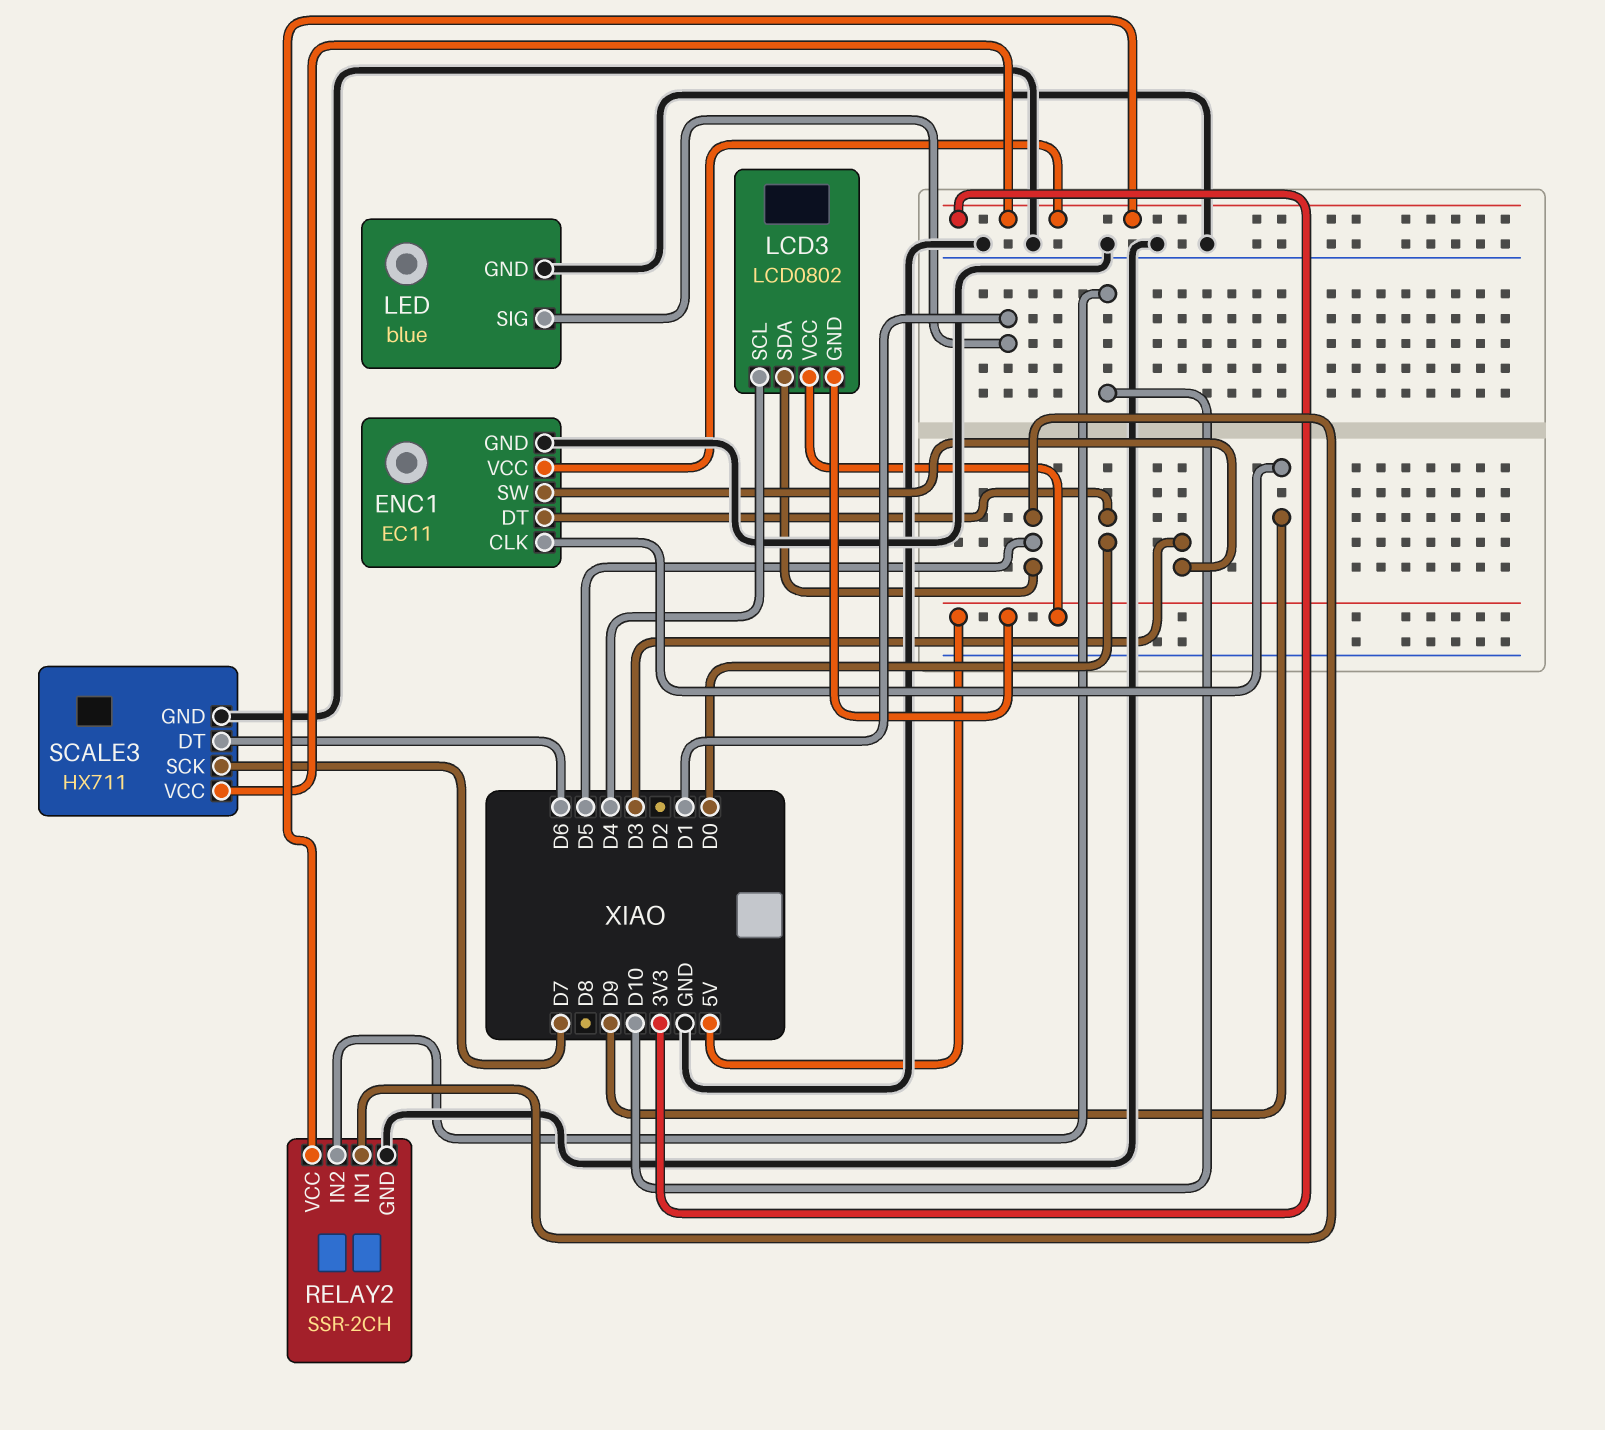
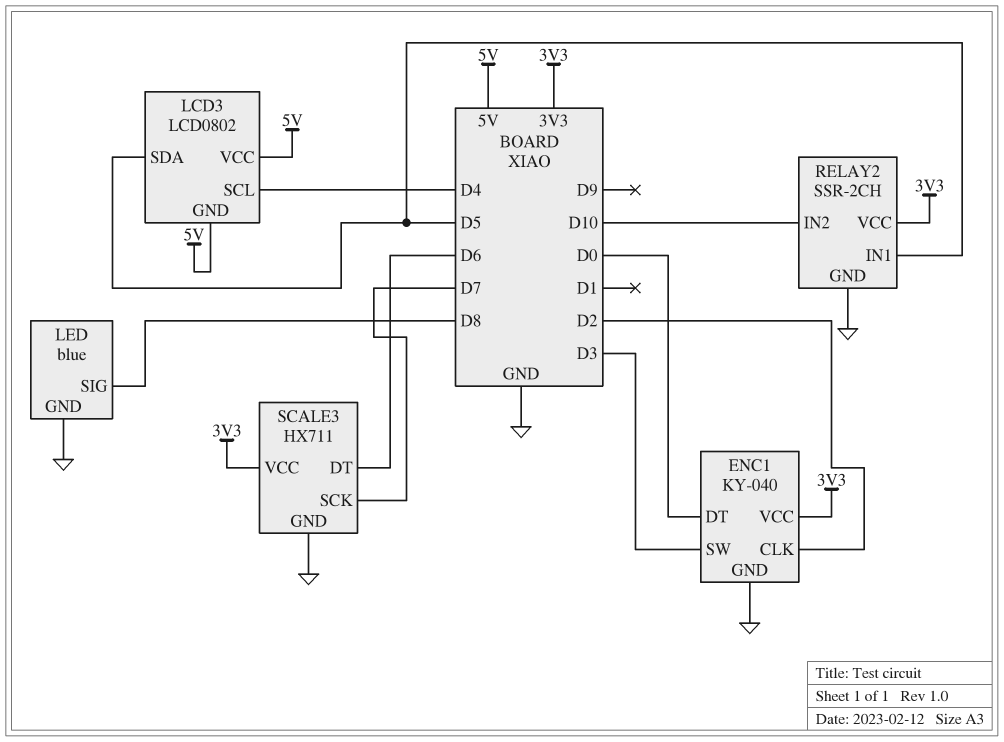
ENC1: EC11 -> KY-040
ENC1 pin CLK: D9 -> D2
LED pin SIG: D1 -> D8

